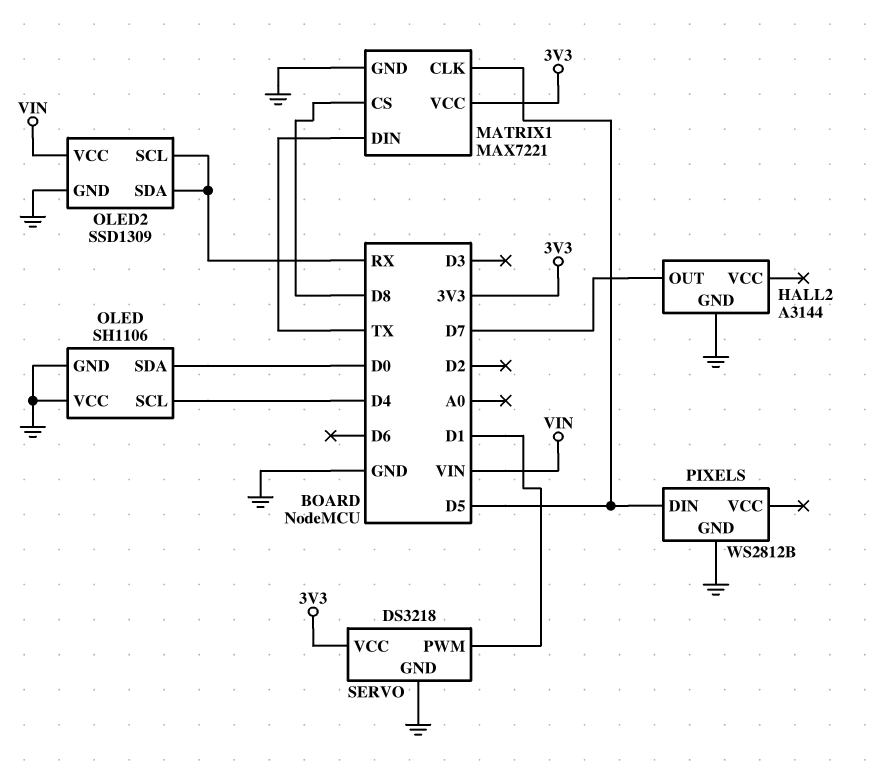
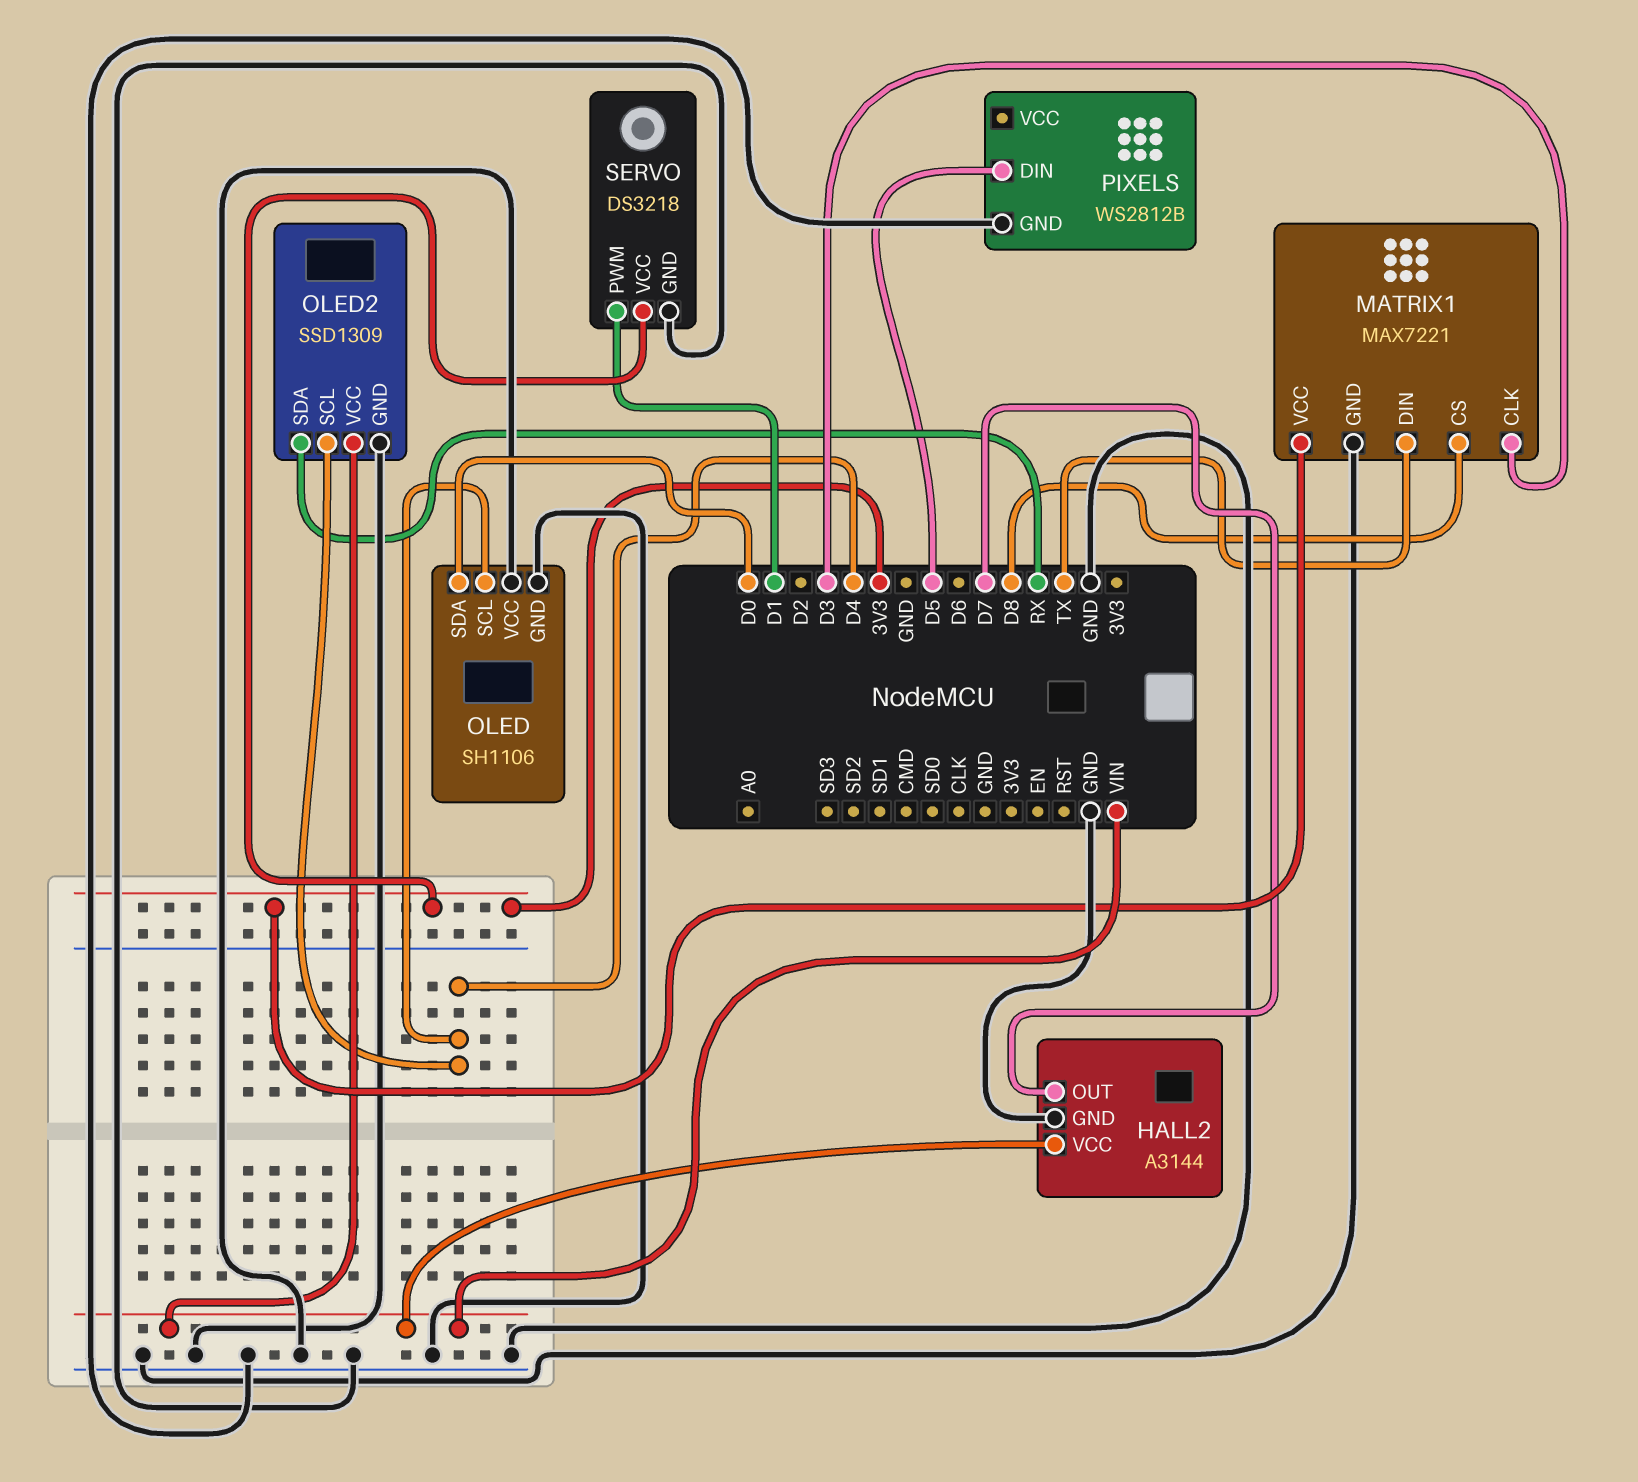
HALL2 pin VCC: none -> VIN
MATRIX1 pin CLK: D5 -> D3
OLED2 pin SCL: RX -> D4

